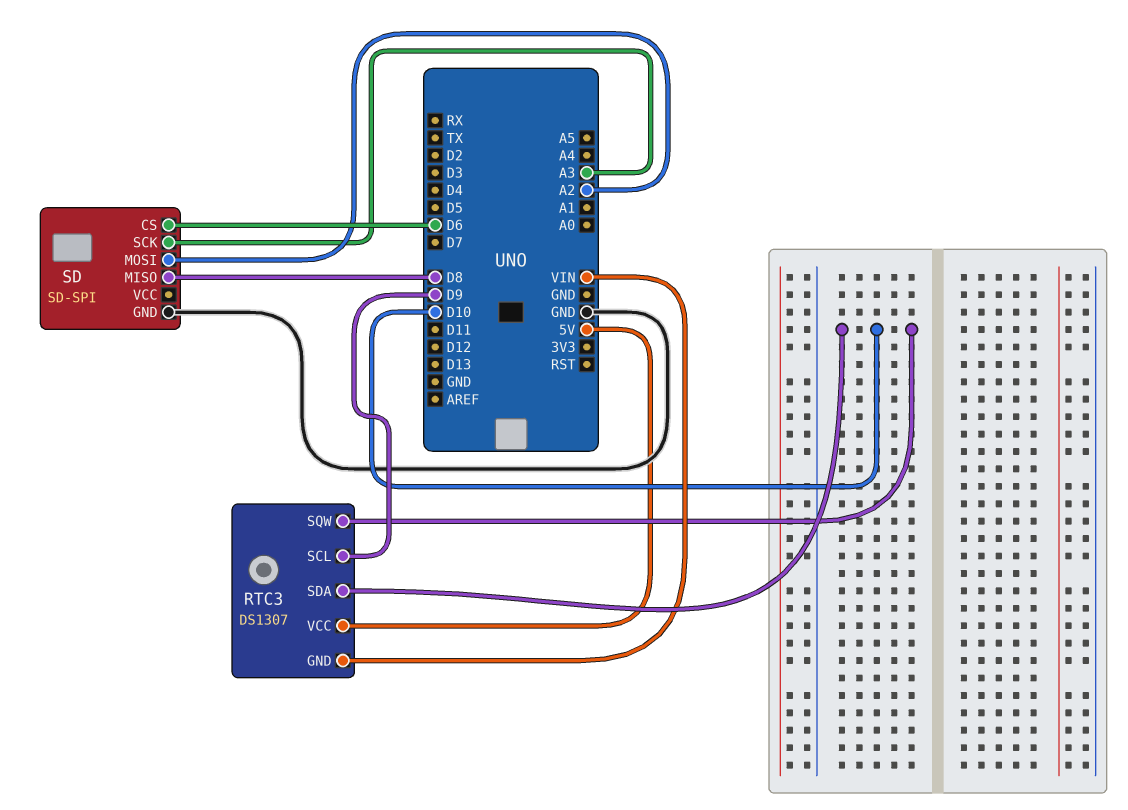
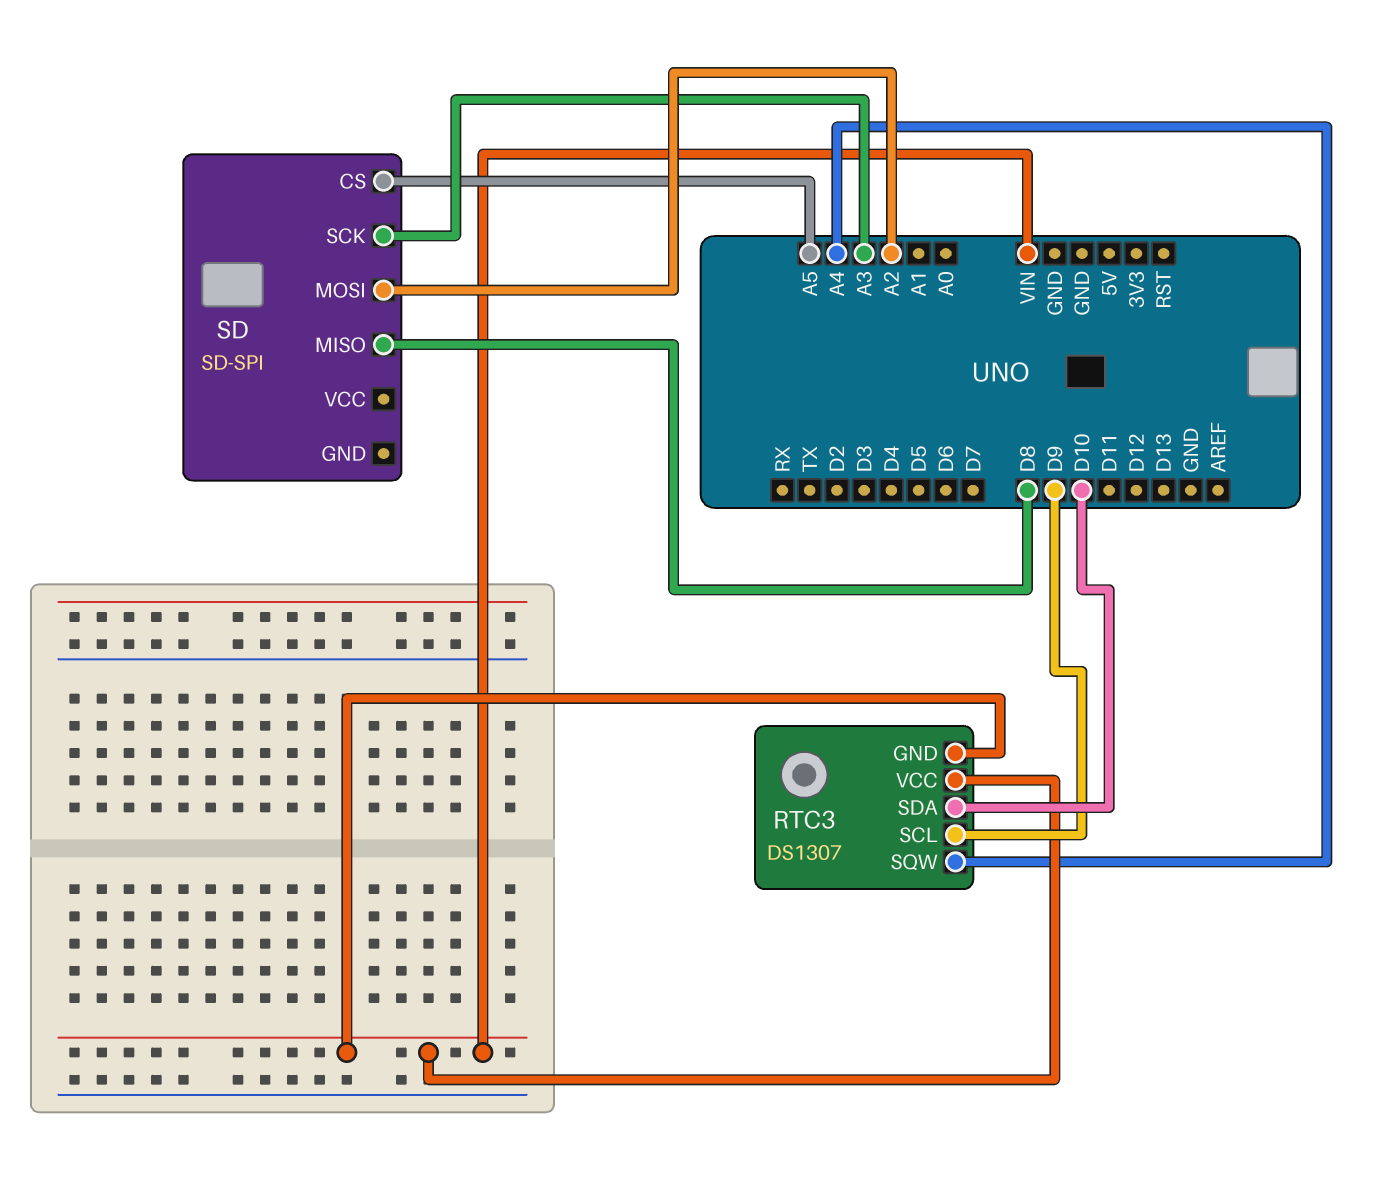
RTC3 pin SQW: D10 -> A4
RTC3 pin VCC: 5V -> VIN
SD pin CS: D6 -> A5
SD pin GND: GND -> none

